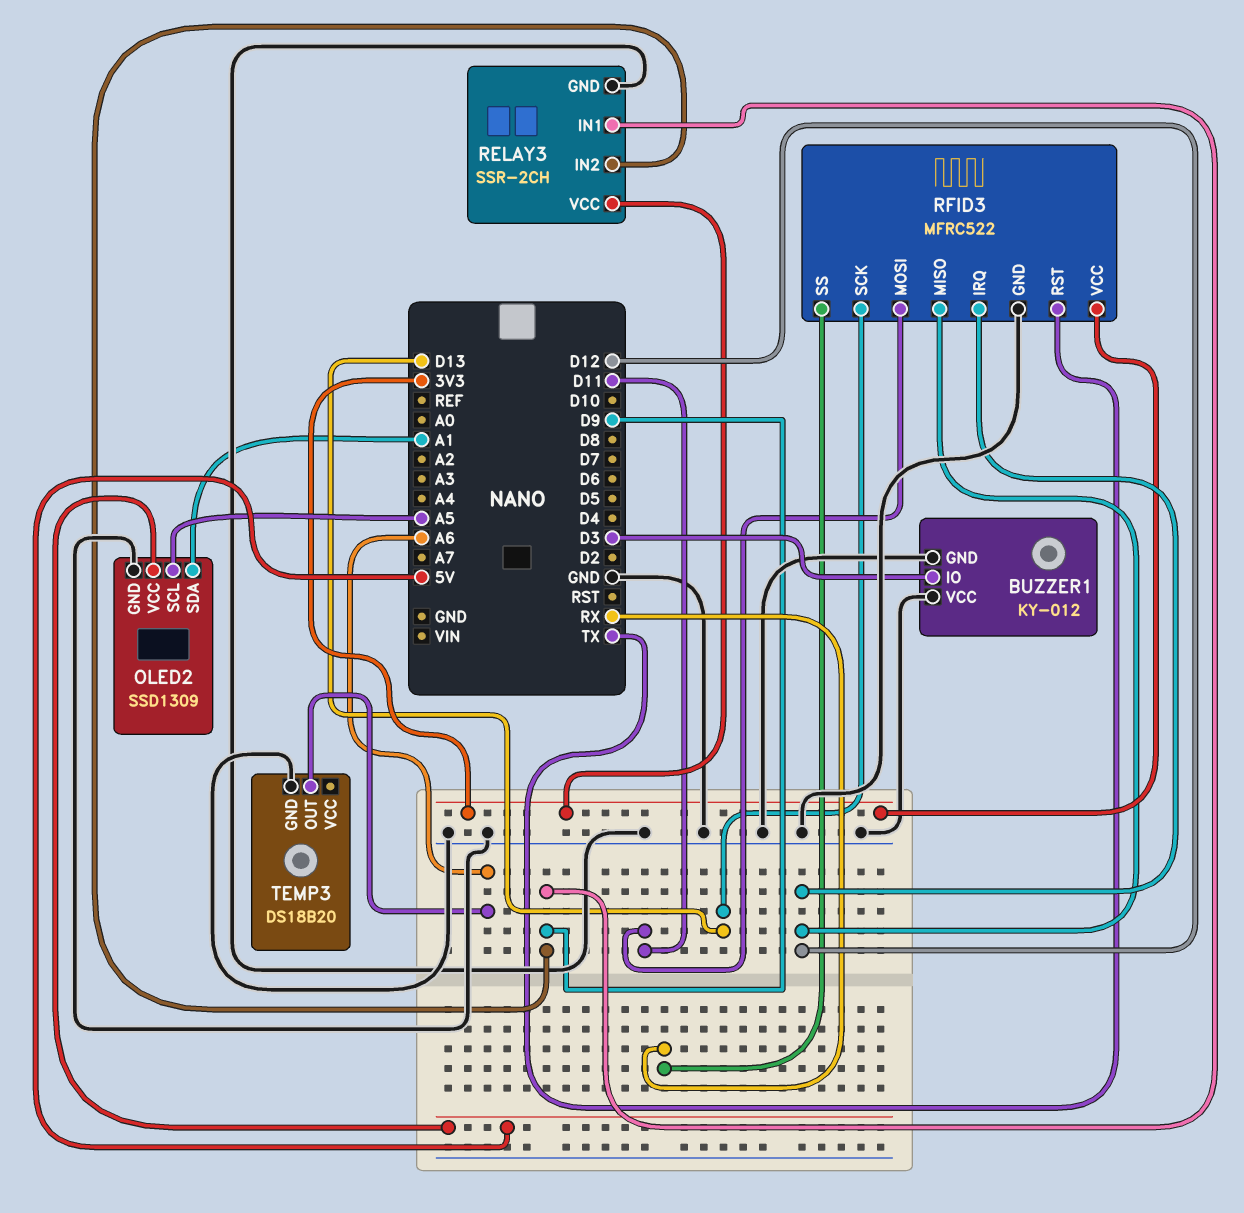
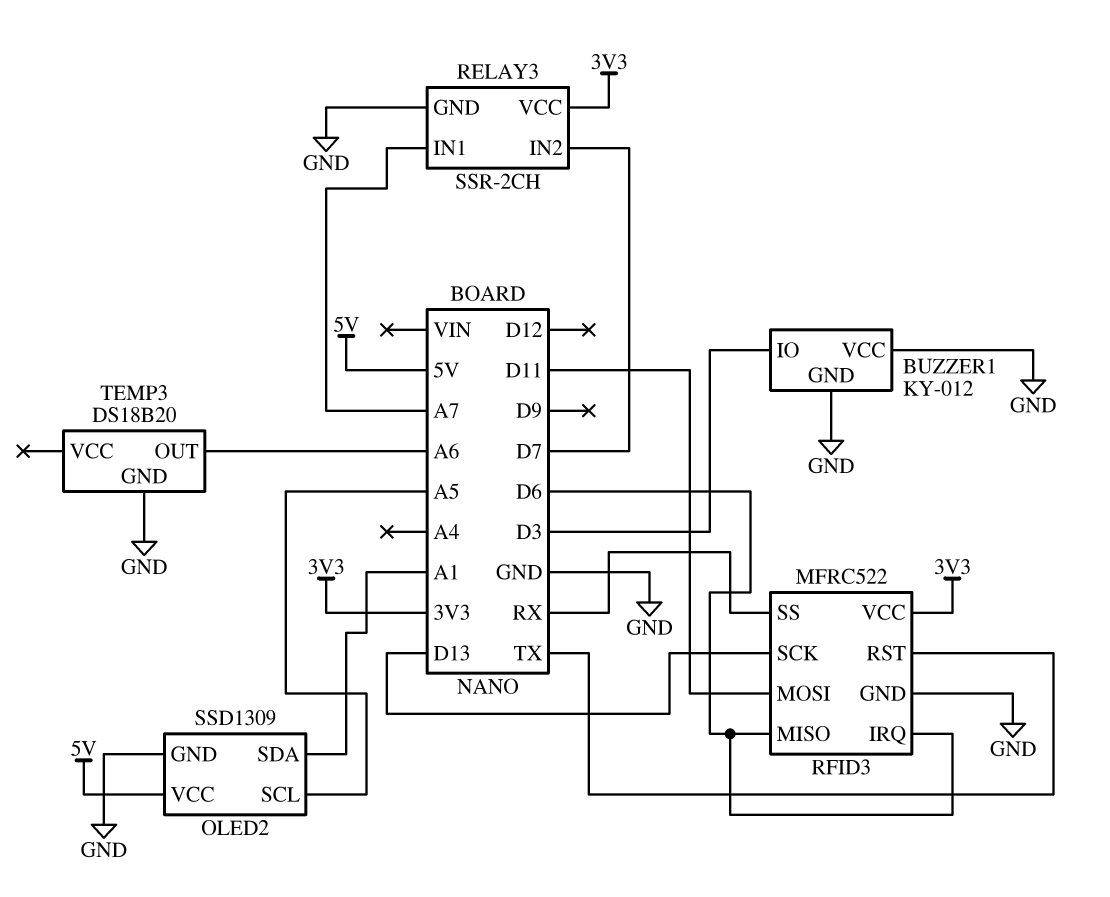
RELAY3 pin IN1: D9 -> A7
RELAY3 pin IN2: D9 -> D7
RFID3 pin IRQ: D12 -> D6
RFID3 pin MISO: D12 -> D6

